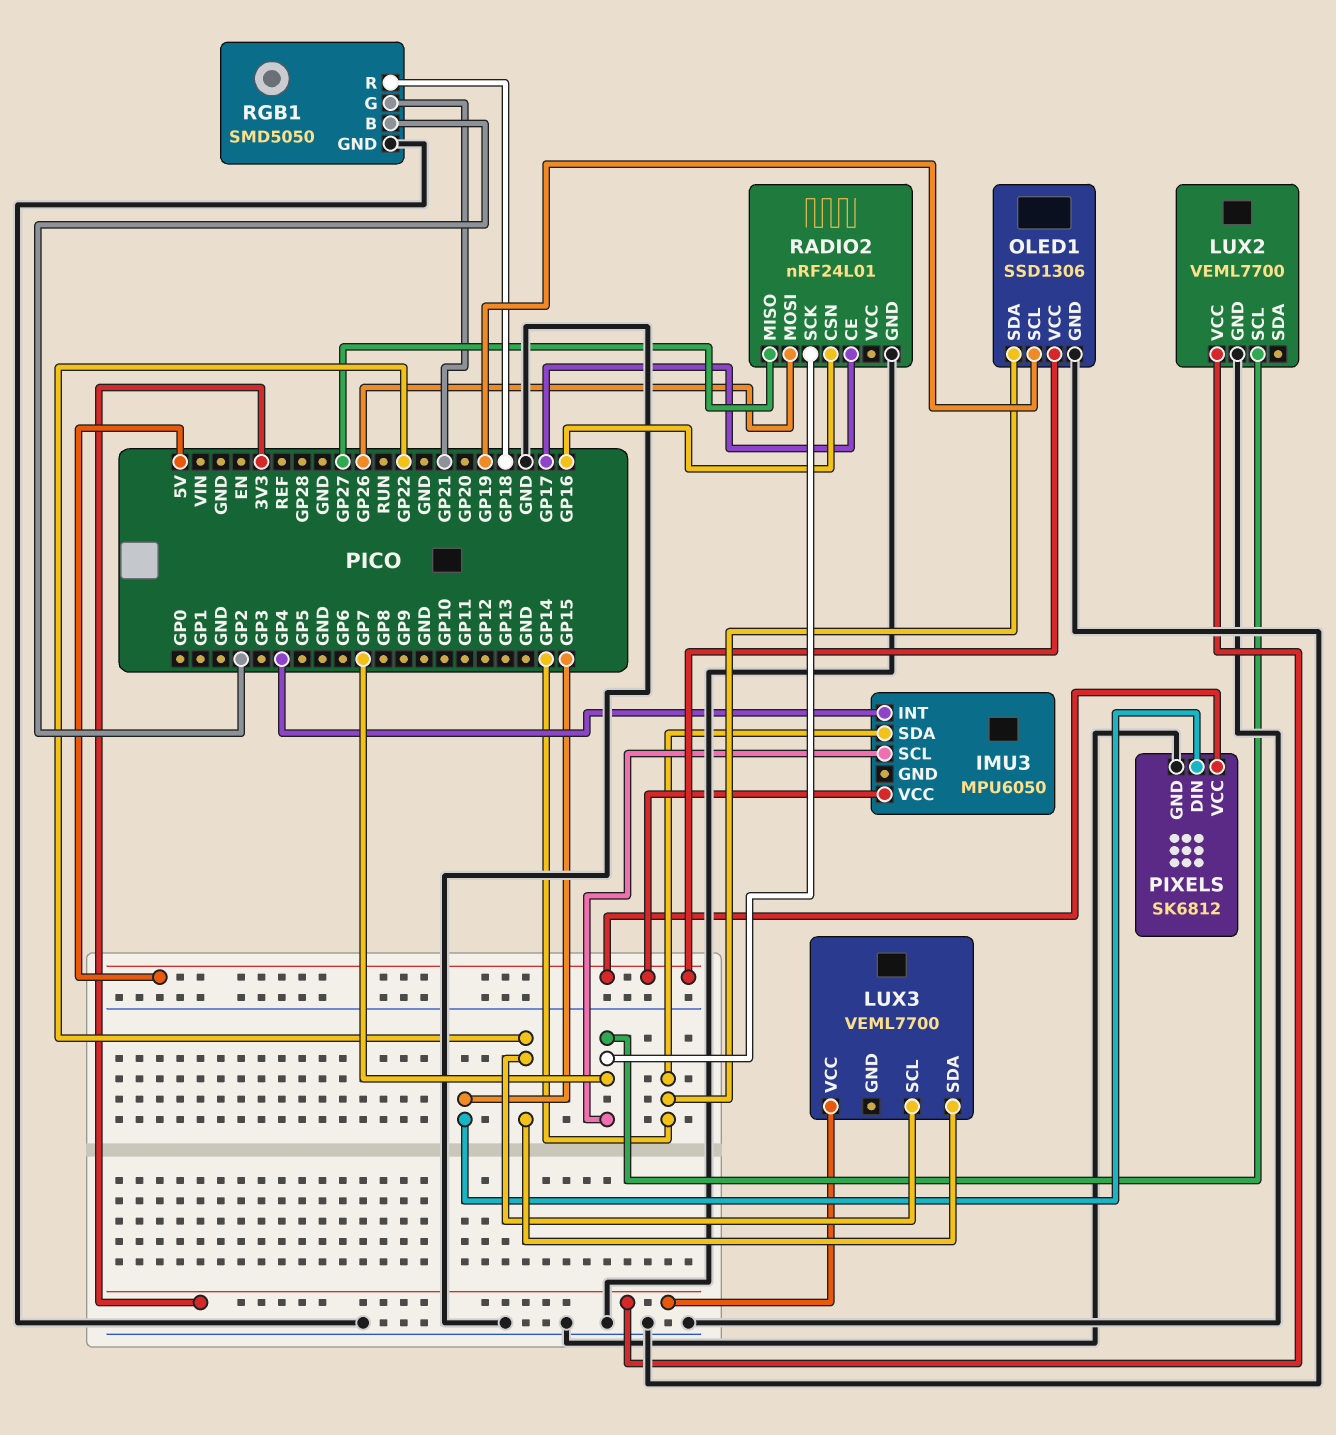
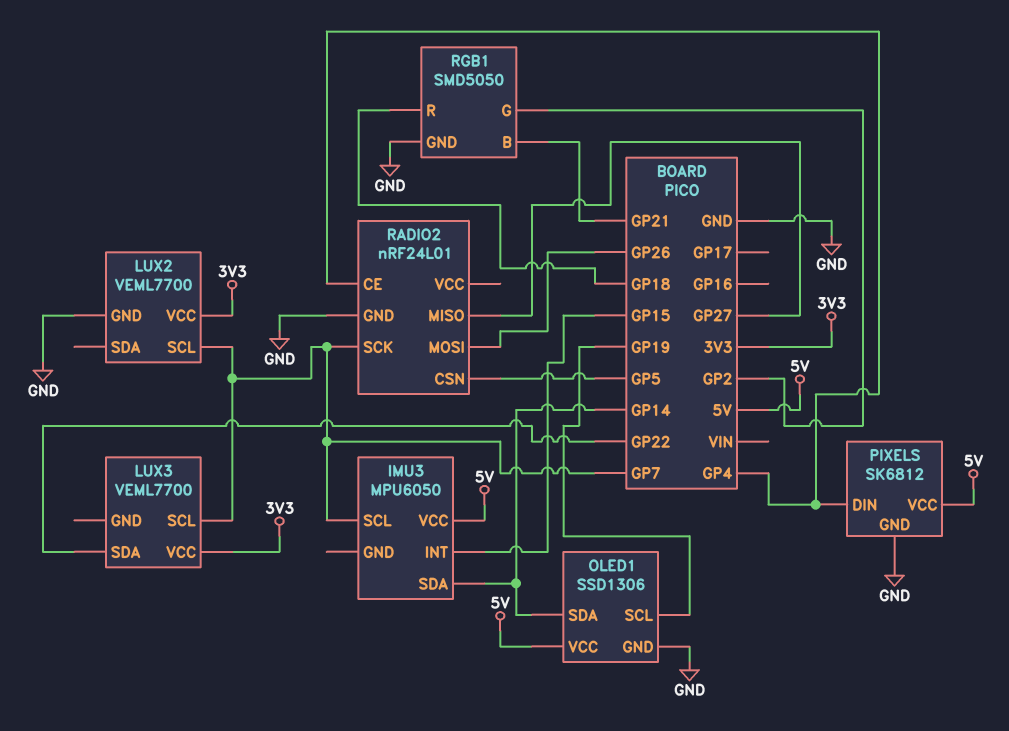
IMU3 pin INT: GP4 -> GP15
LUX3 pin SCL: GP22 -> GP7
PIXELS pin DIN: GP15 -> GP4
RADIO2 pin CE: GP17 -> GP4
RADIO2 pin CSN: GP16 -> GP5
RGB1 pin B: GP2 -> GP21
RGB1 pin G: GP21 -> GP2

